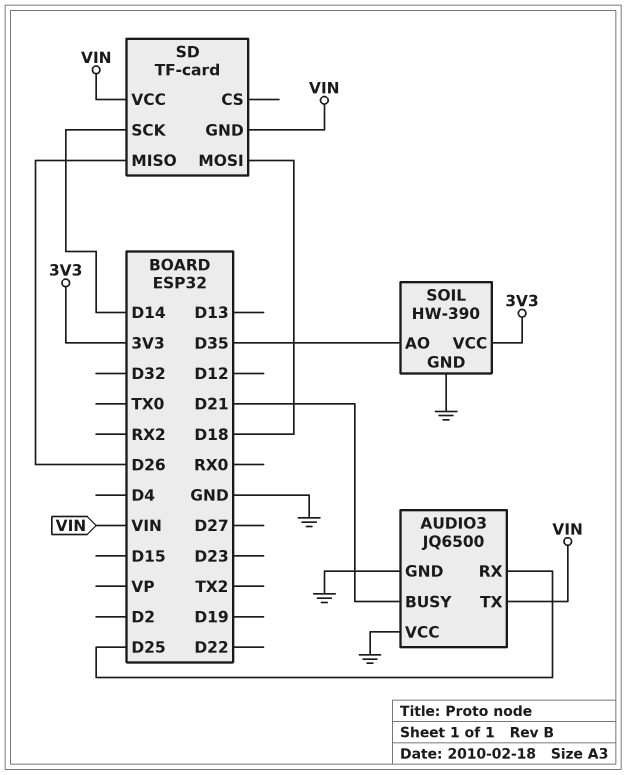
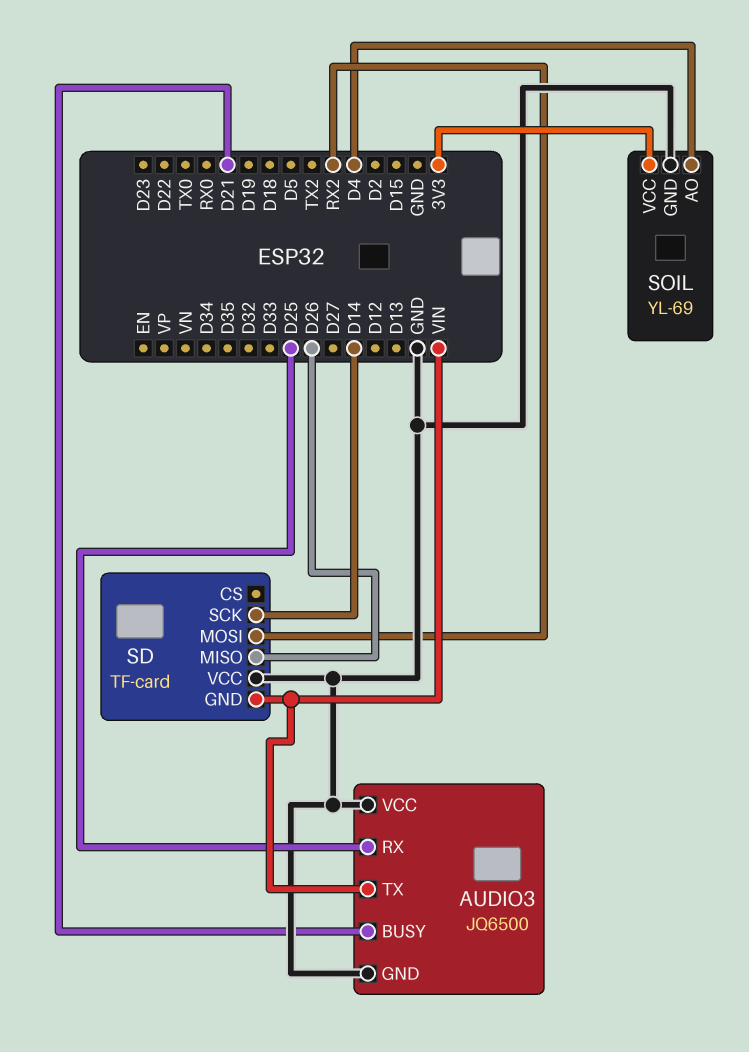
SD pin MOSI: D18 -> RX2
SD pin VCC: VIN -> GND
SOIL: HW-390 -> YL-69
SOIL pin AO: D35 -> D4

